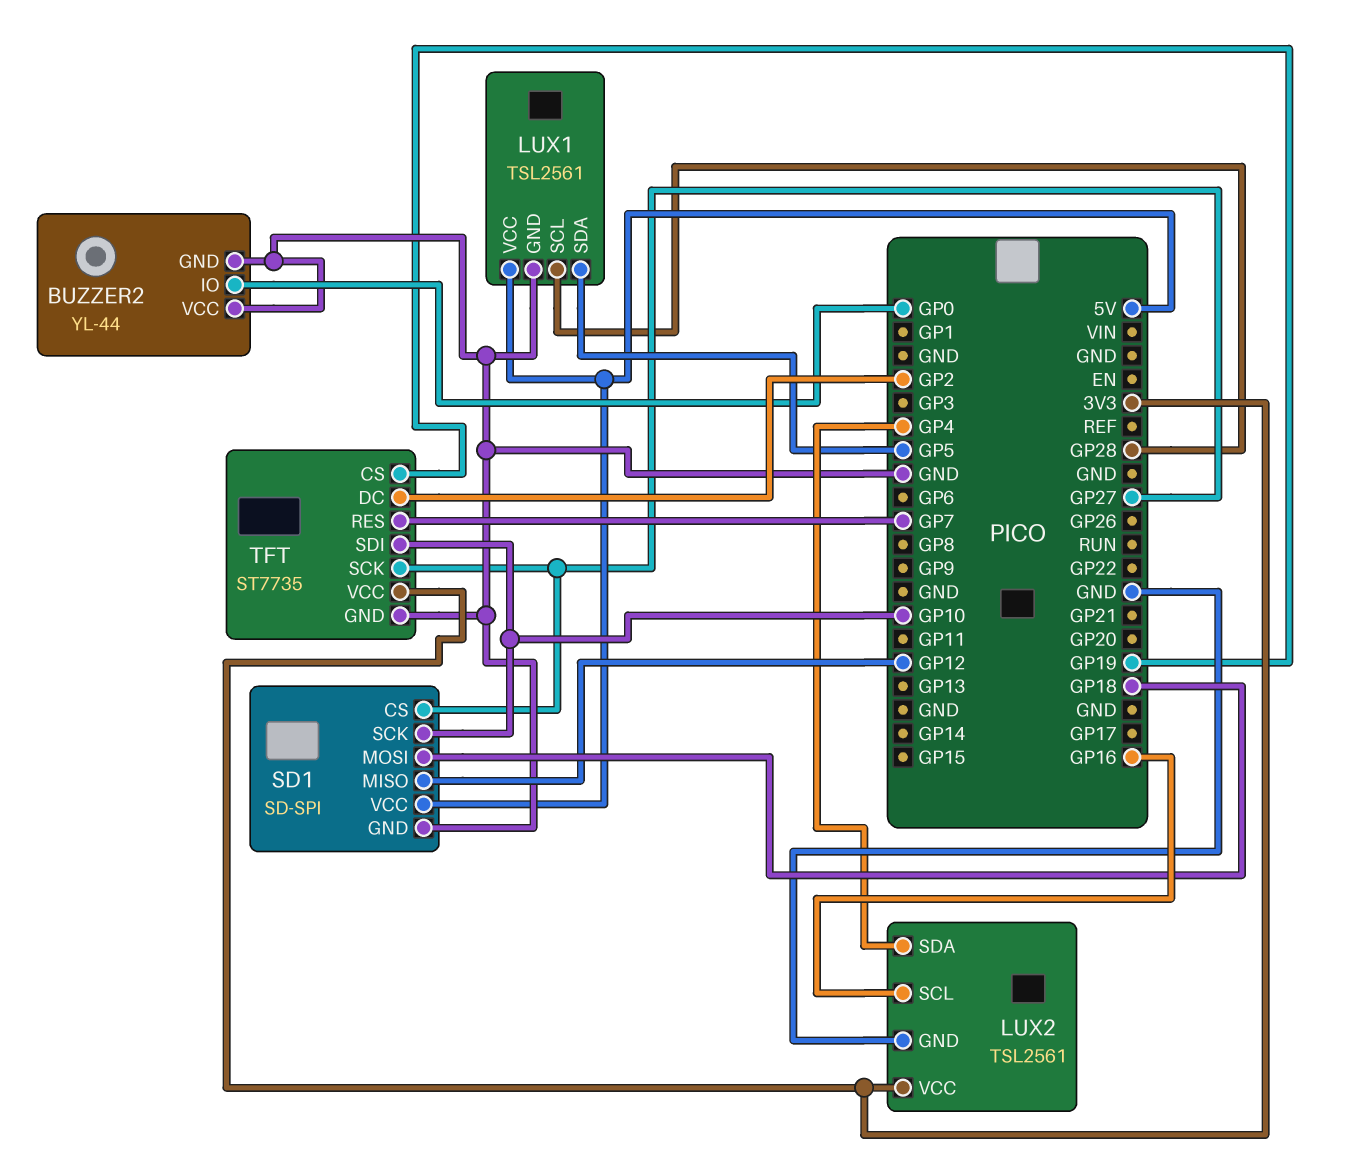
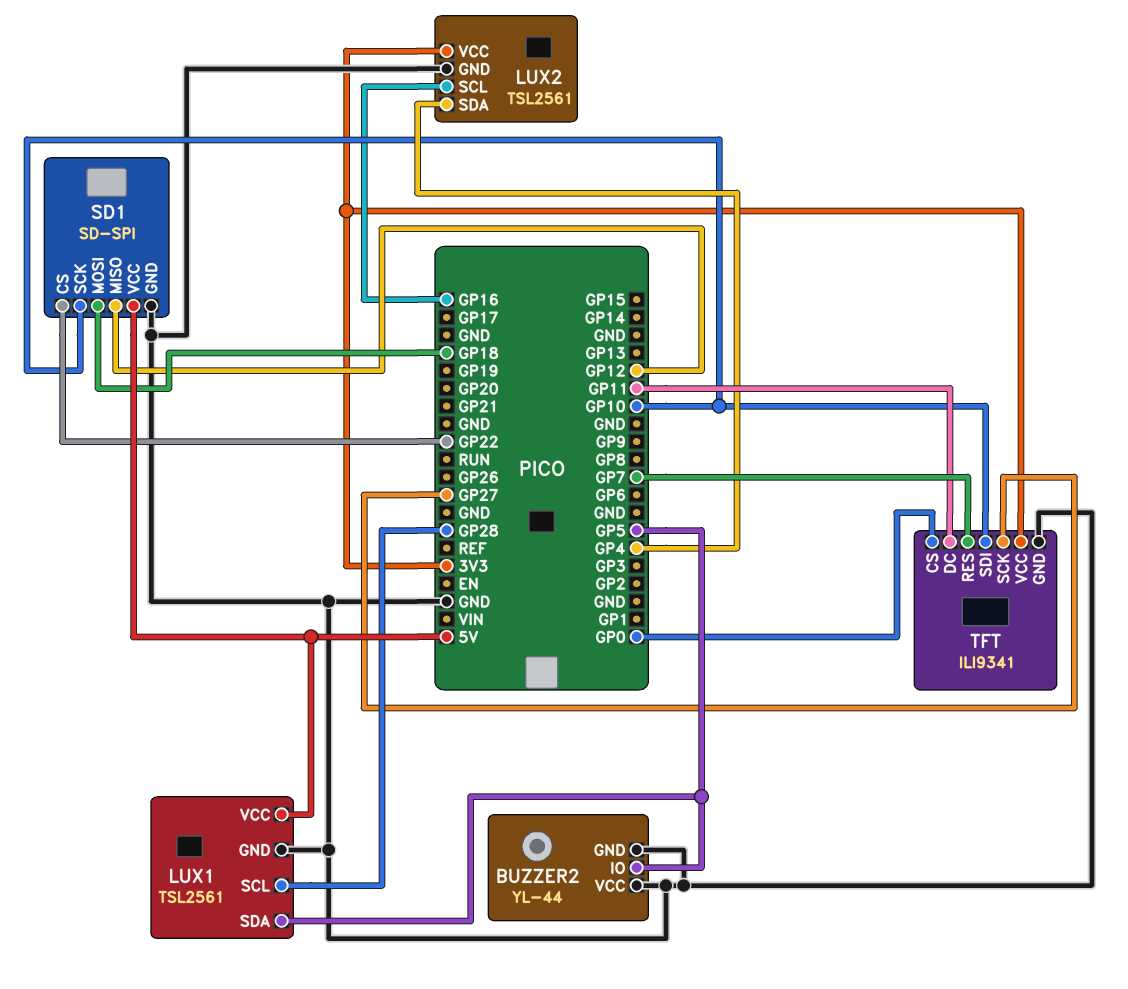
BUZZER2 pin IO: GP0 -> GP5
SD1 pin CS: GP27 -> GP22
TFT: ST7735 -> ILI9341
TFT pin CS: GP19 -> GP0
TFT pin DC: GP2 -> GP11

